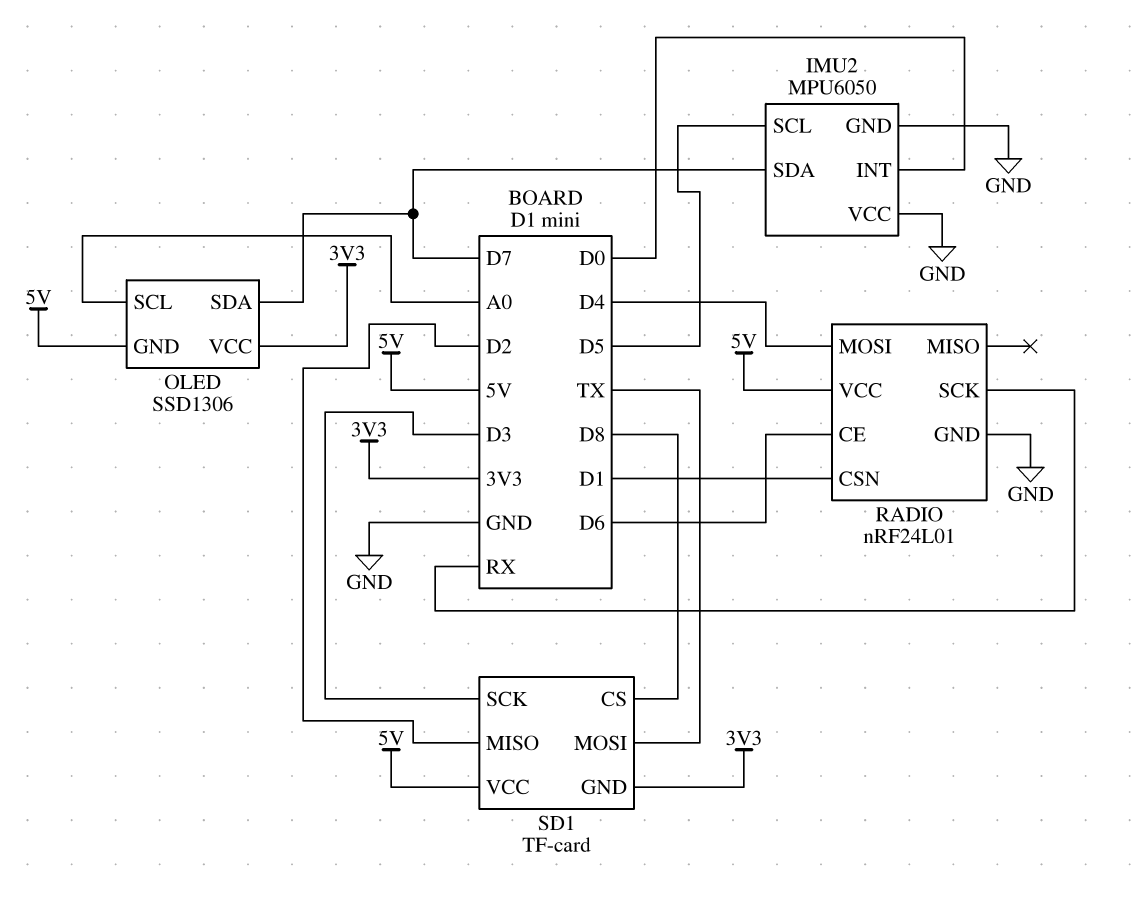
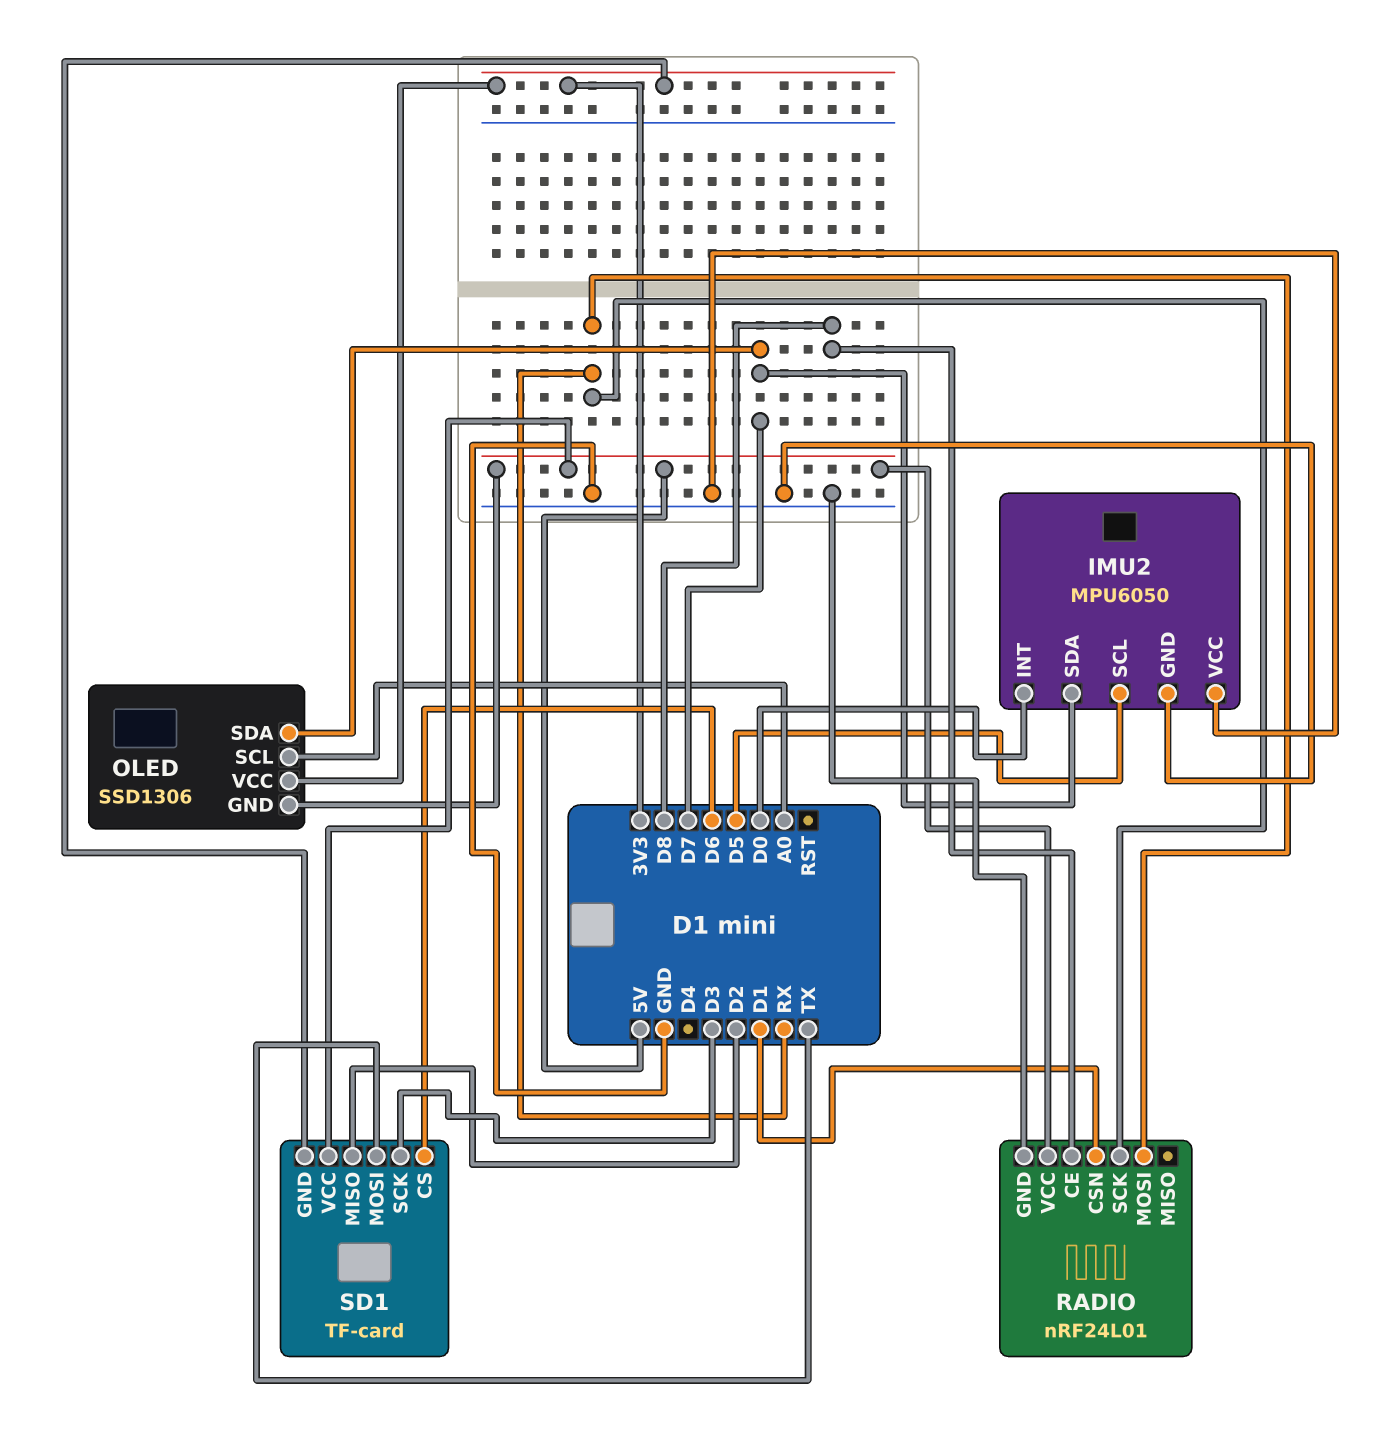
RADIO pin CE: D6 -> D8
RADIO pin MOSI: D4 -> RX
SD1 pin CS: D8 -> D6

